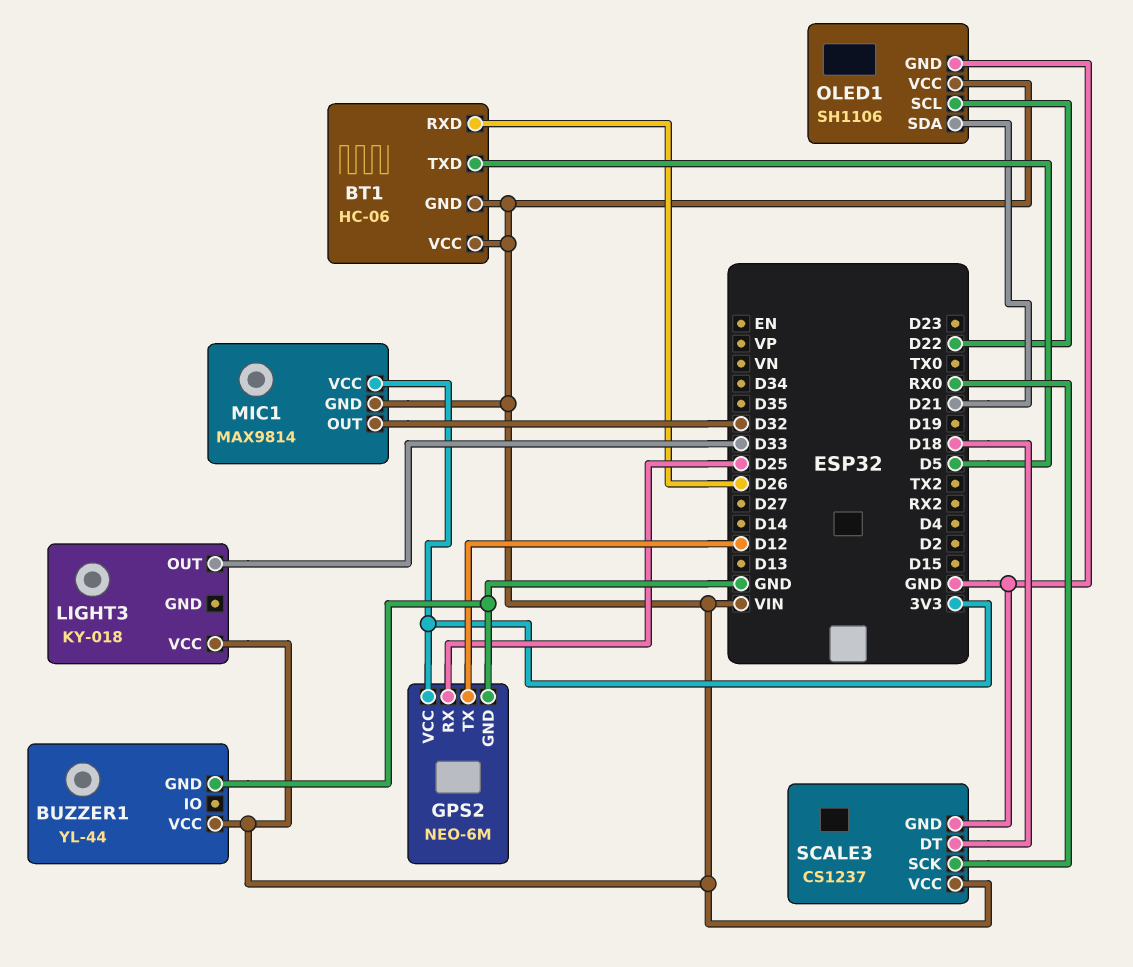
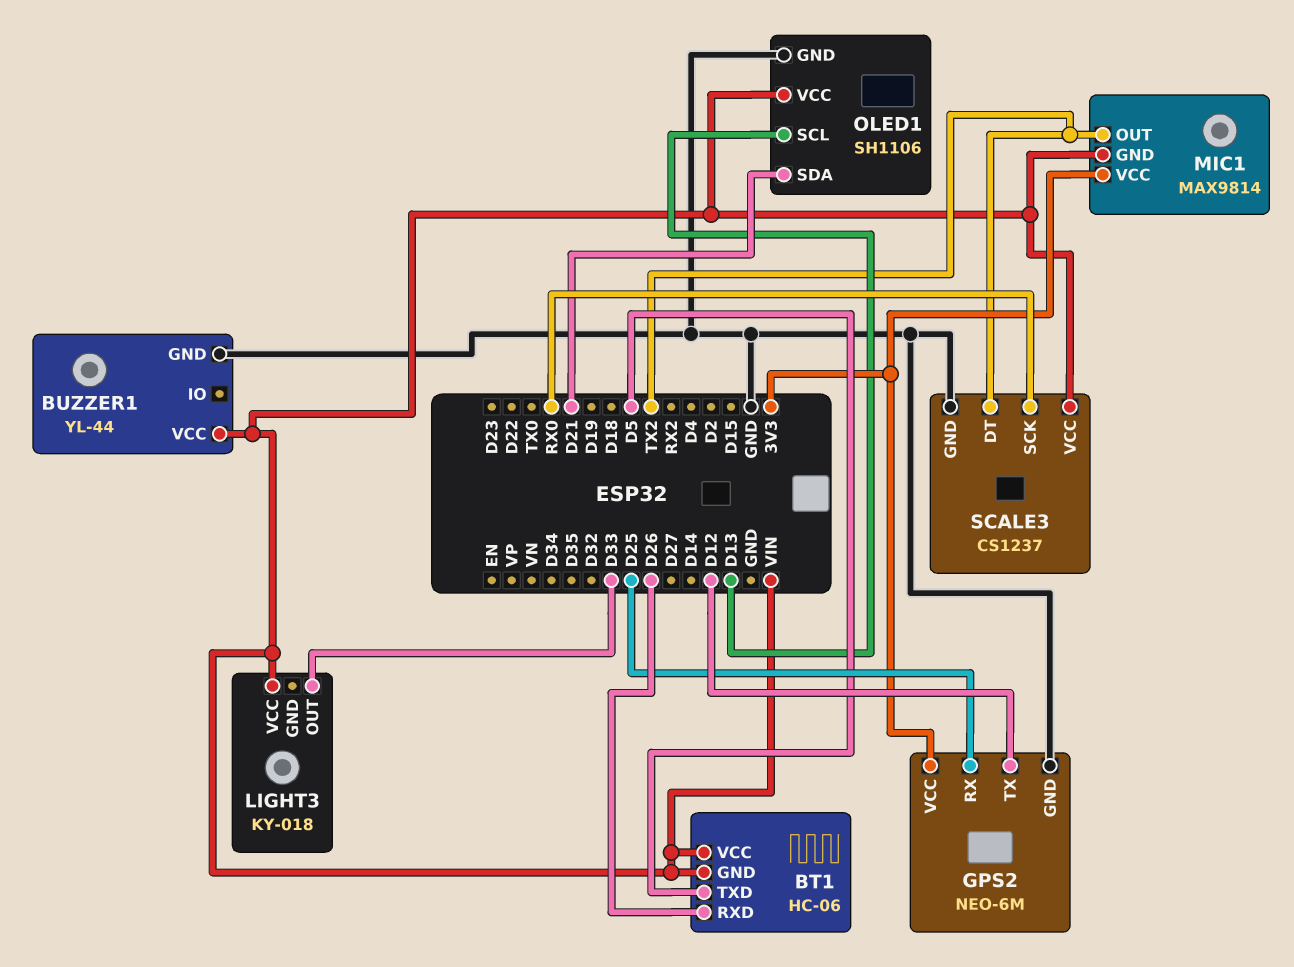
MIC1 pin OUT: D32 -> TX2
OLED1 pin SCL: D22 -> D13
SCALE3 pin DT: D18 -> TX2

